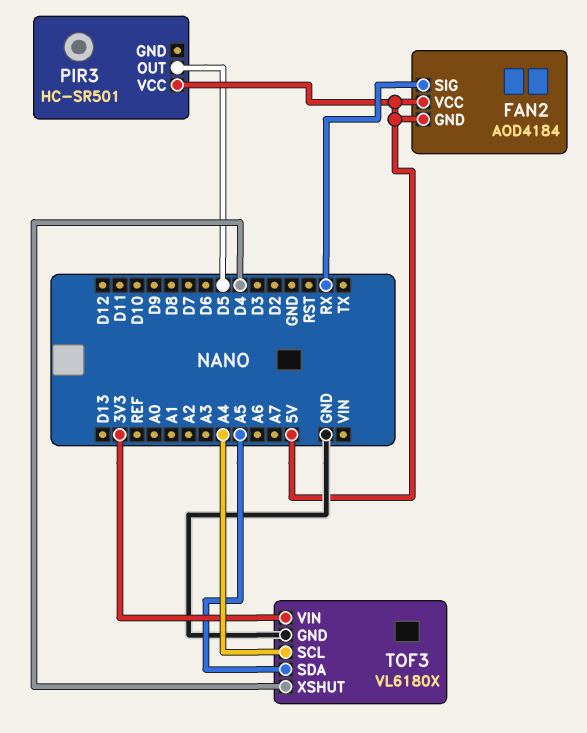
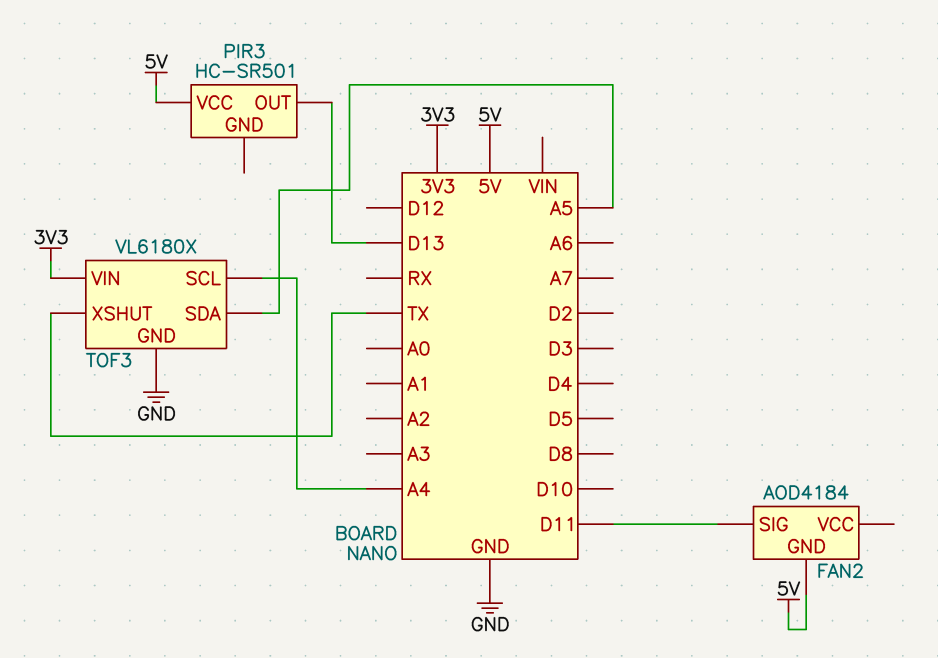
FAN2 pin SIG: RX -> D11
FAN2 pin VCC: 5V -> none
PIR3 pin OUT: D5 -> D13
TOF3 pin XSHUT: D4 -> TX

